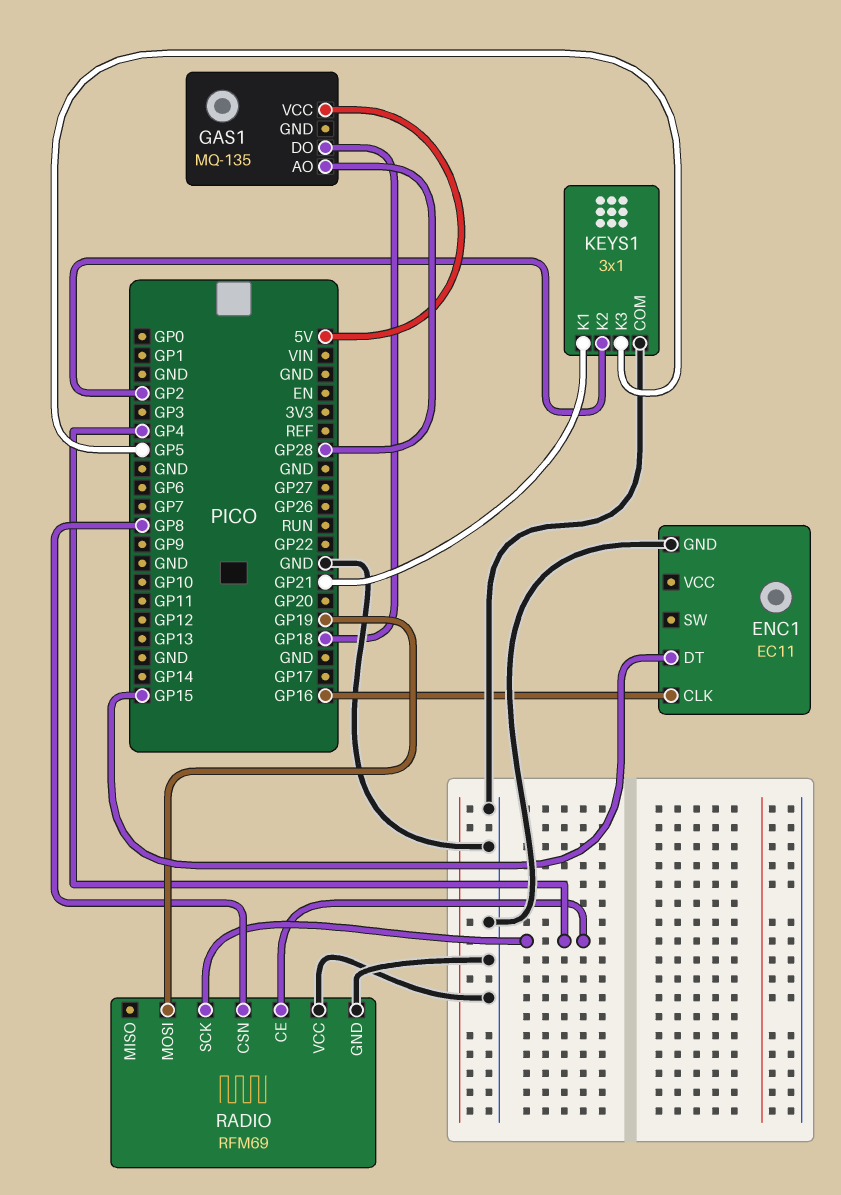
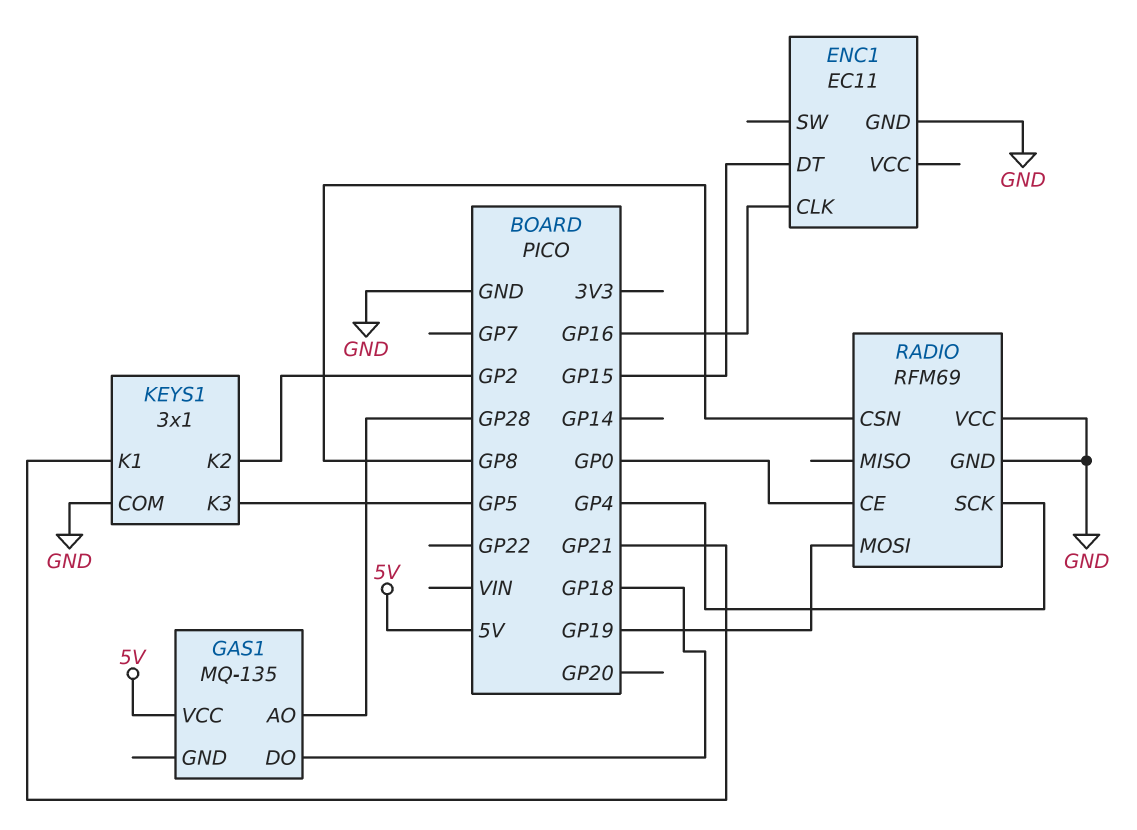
RADIO pin CE: GP4 -> GP0

